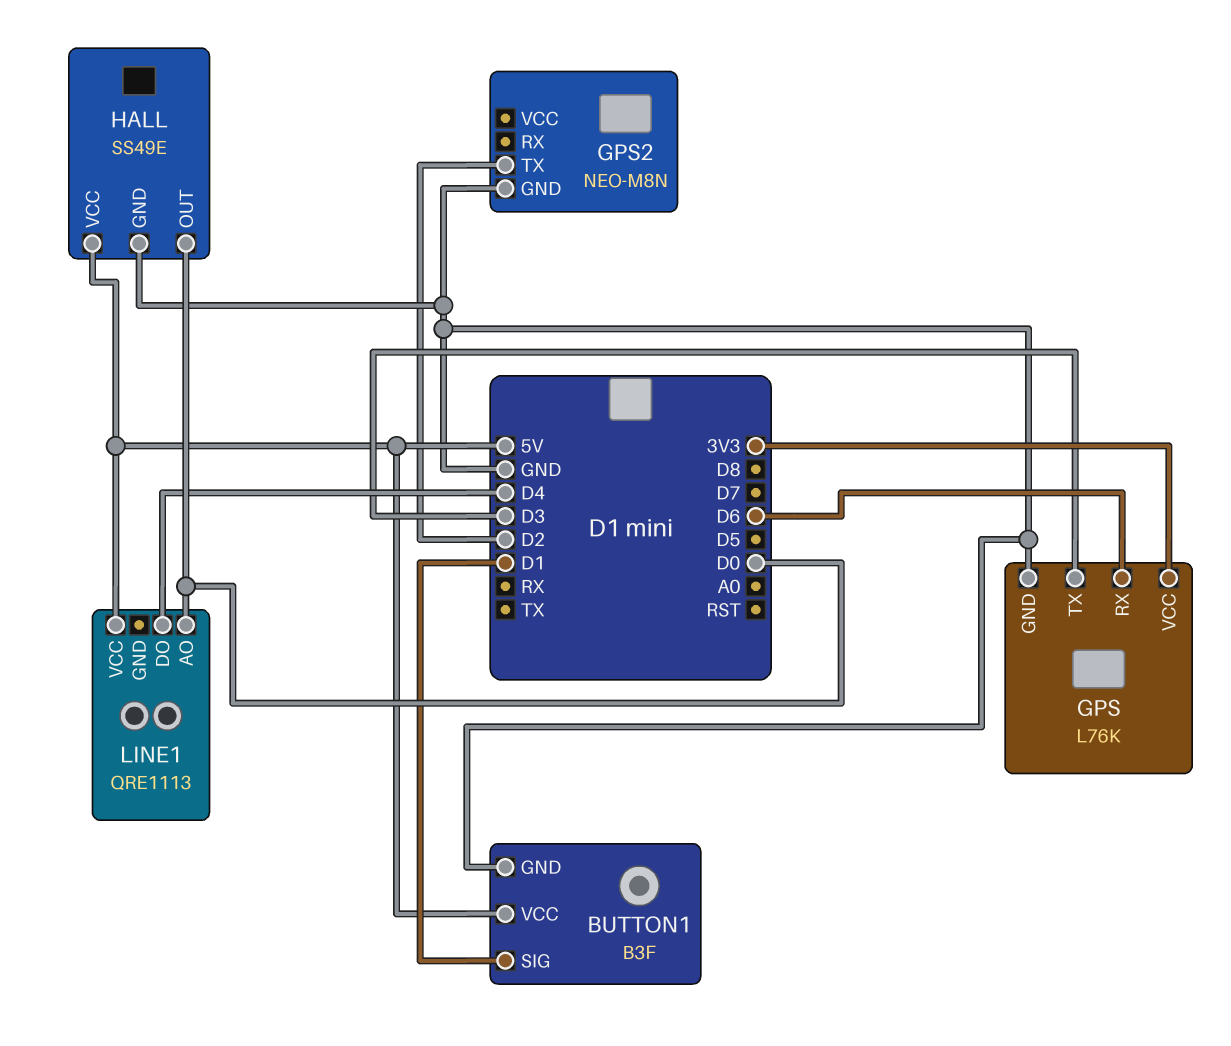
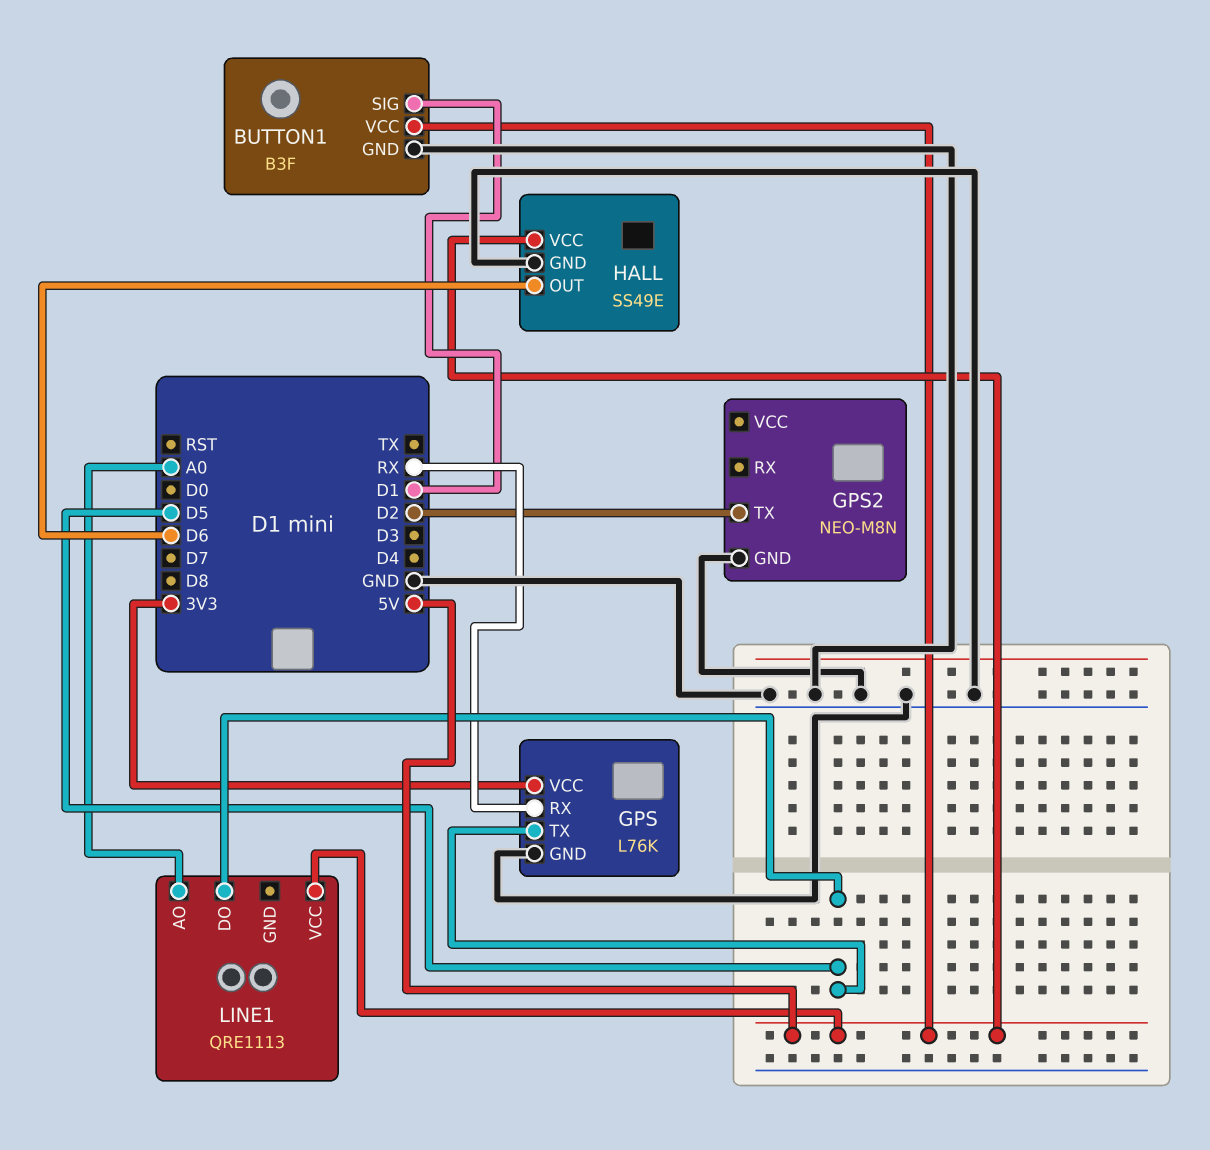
GPS pin RX: D6 -> RX
GPS pin TX: D3 -> D5
HALL pin OUT: D0 -> D6
LINE1 pin AO: D0 -> A0
LINE1 pin DO: D4 -> D5

